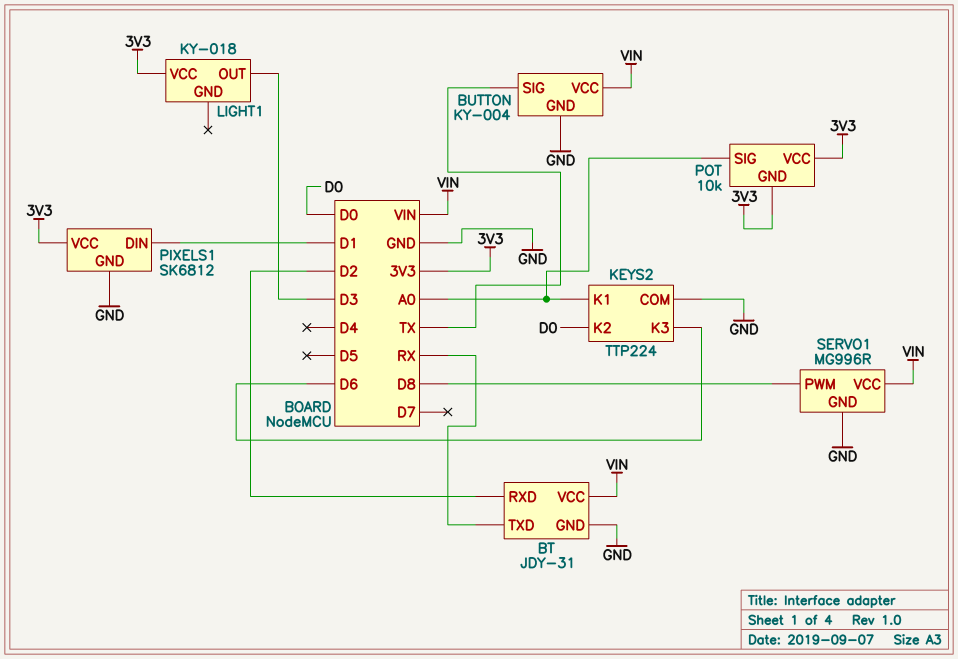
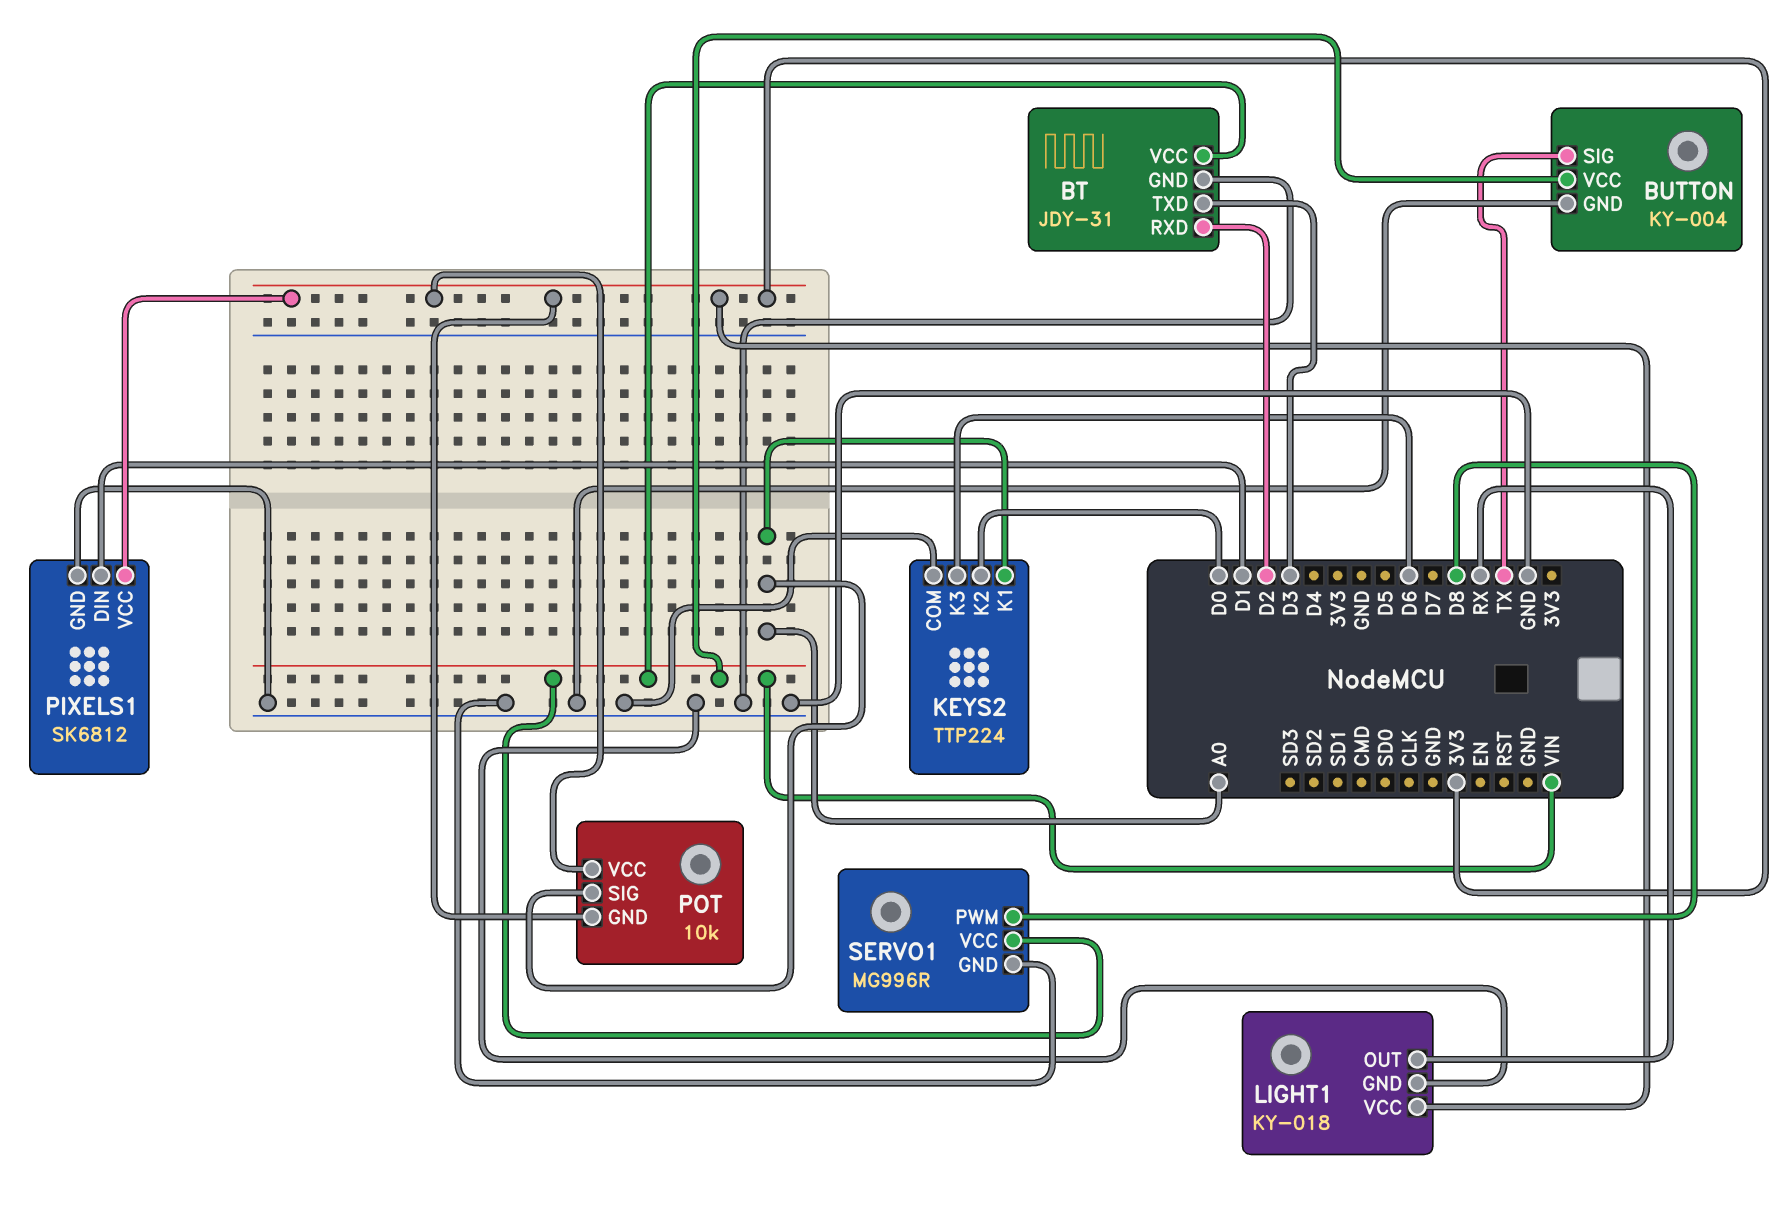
BT pin TXD: RX -> D3
LIGHT1 pin GND: none -> GND
LIGHT1 pin OUT: D3 -> RX

